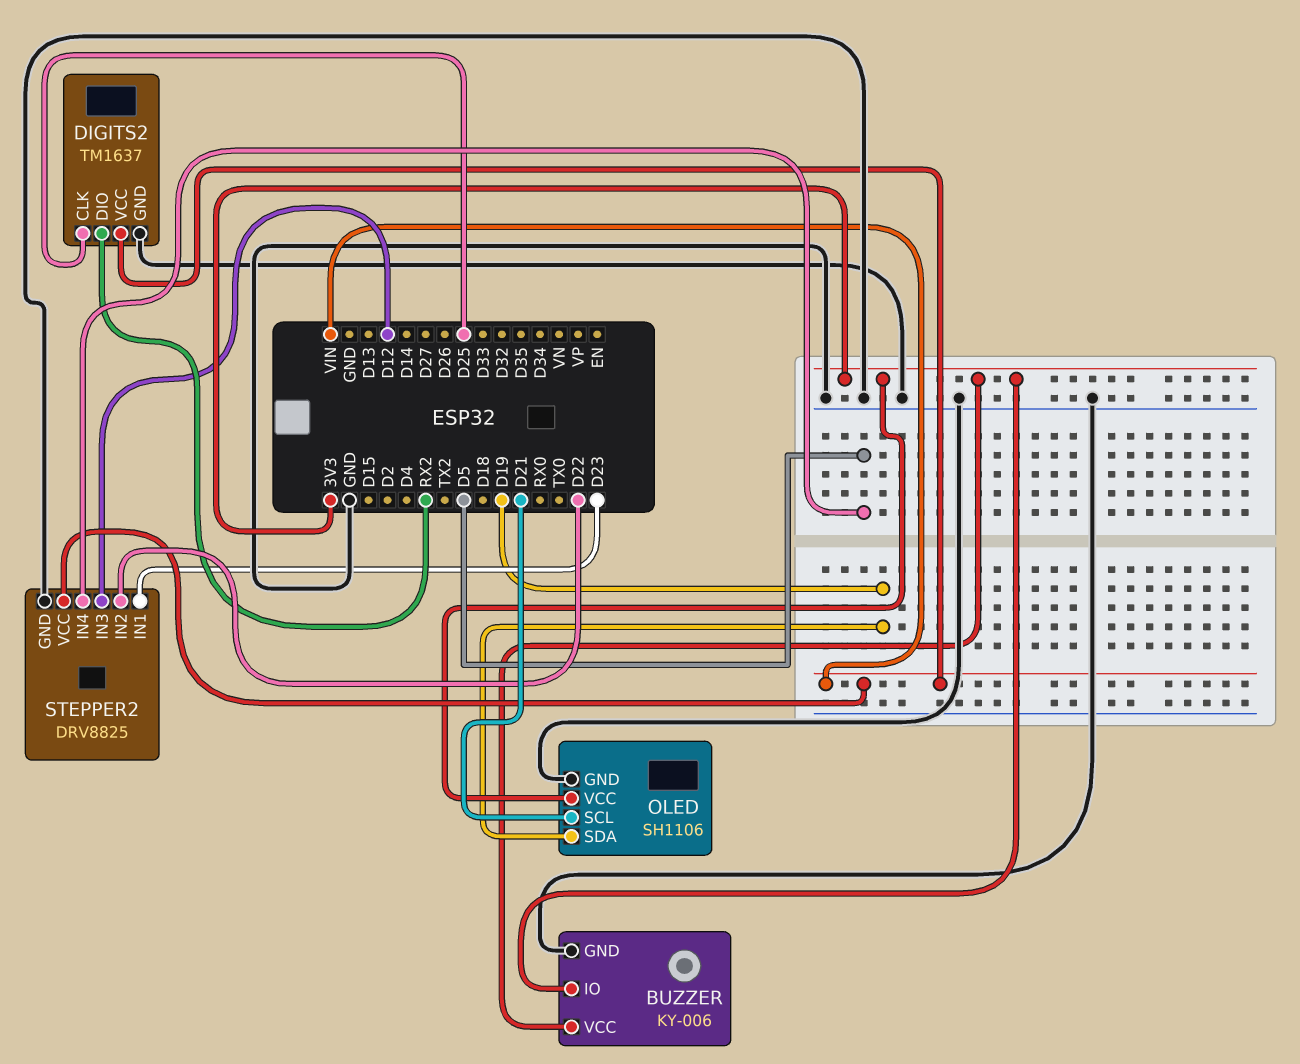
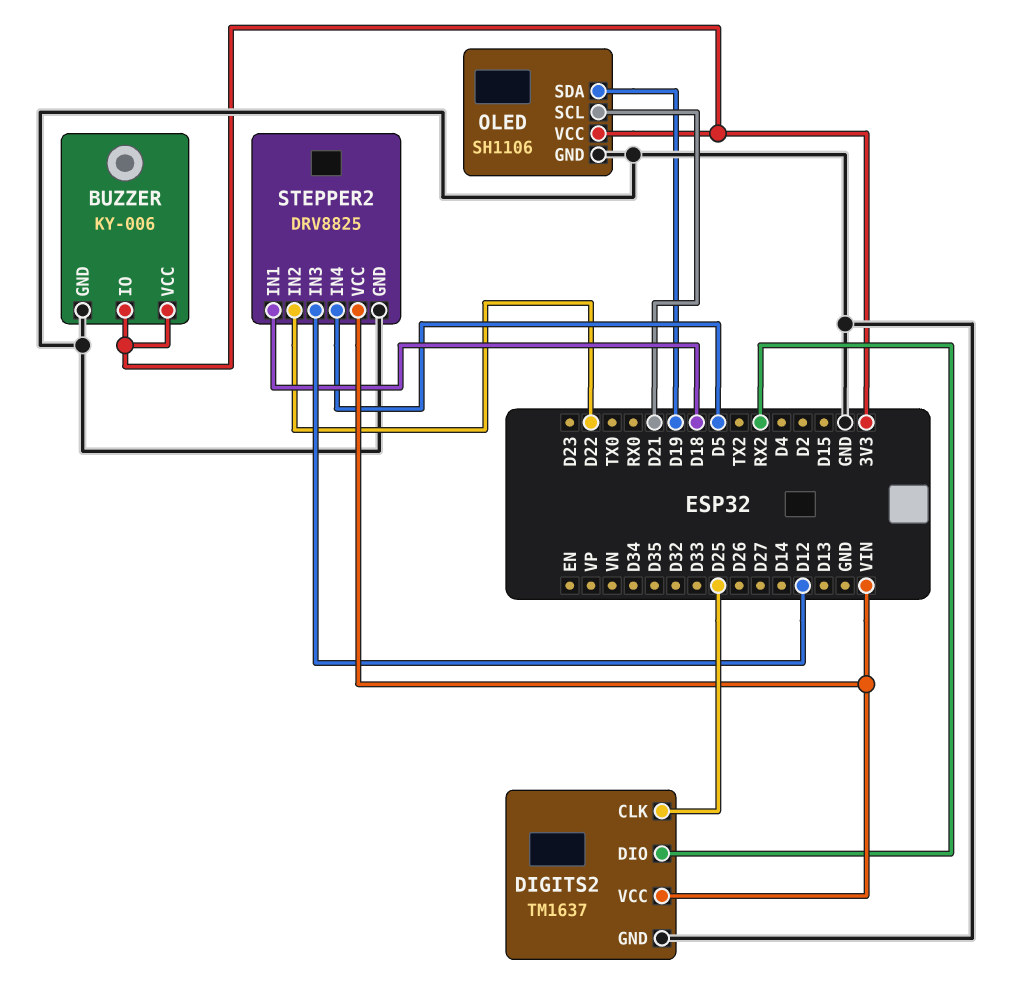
STEPPER2 pin IN1: D23 -> D18

